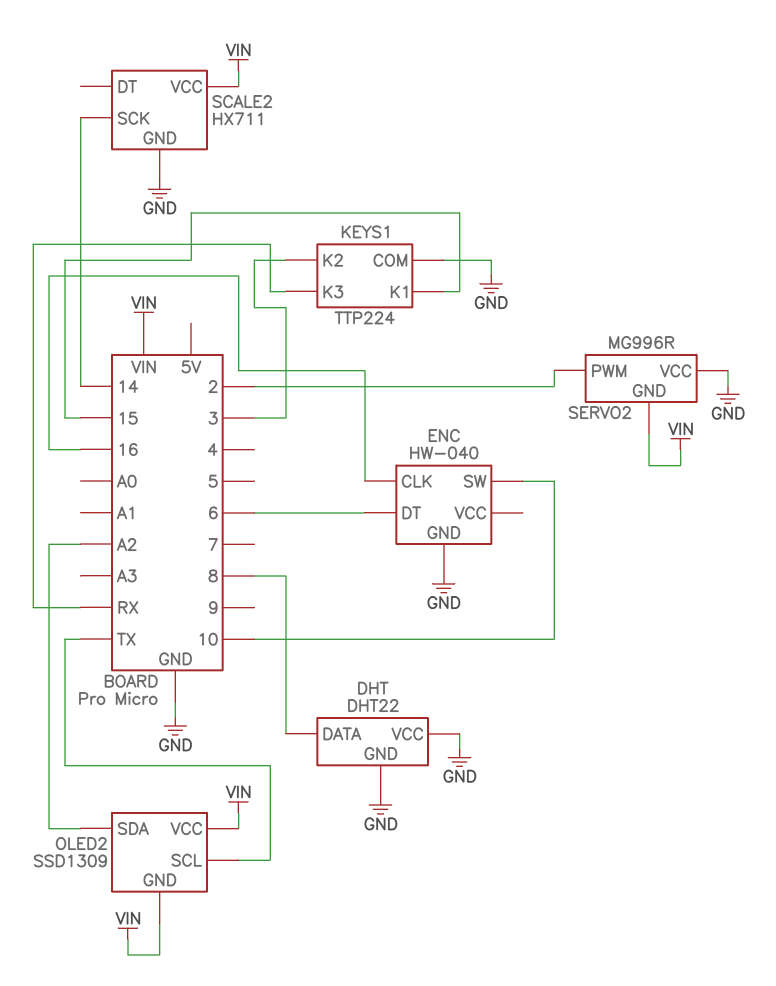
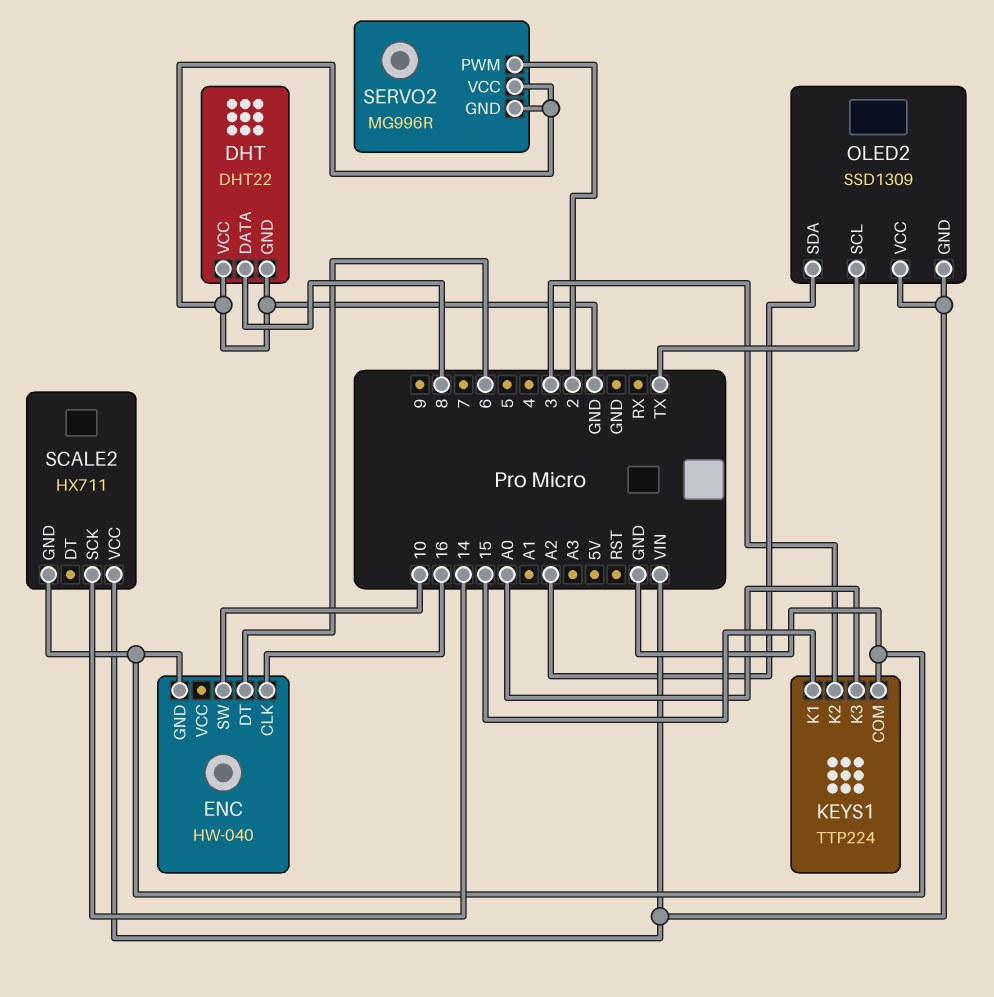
KEYS1 pin K3: RX -> A0
SERVO2 pin GND: VIN -> GND

